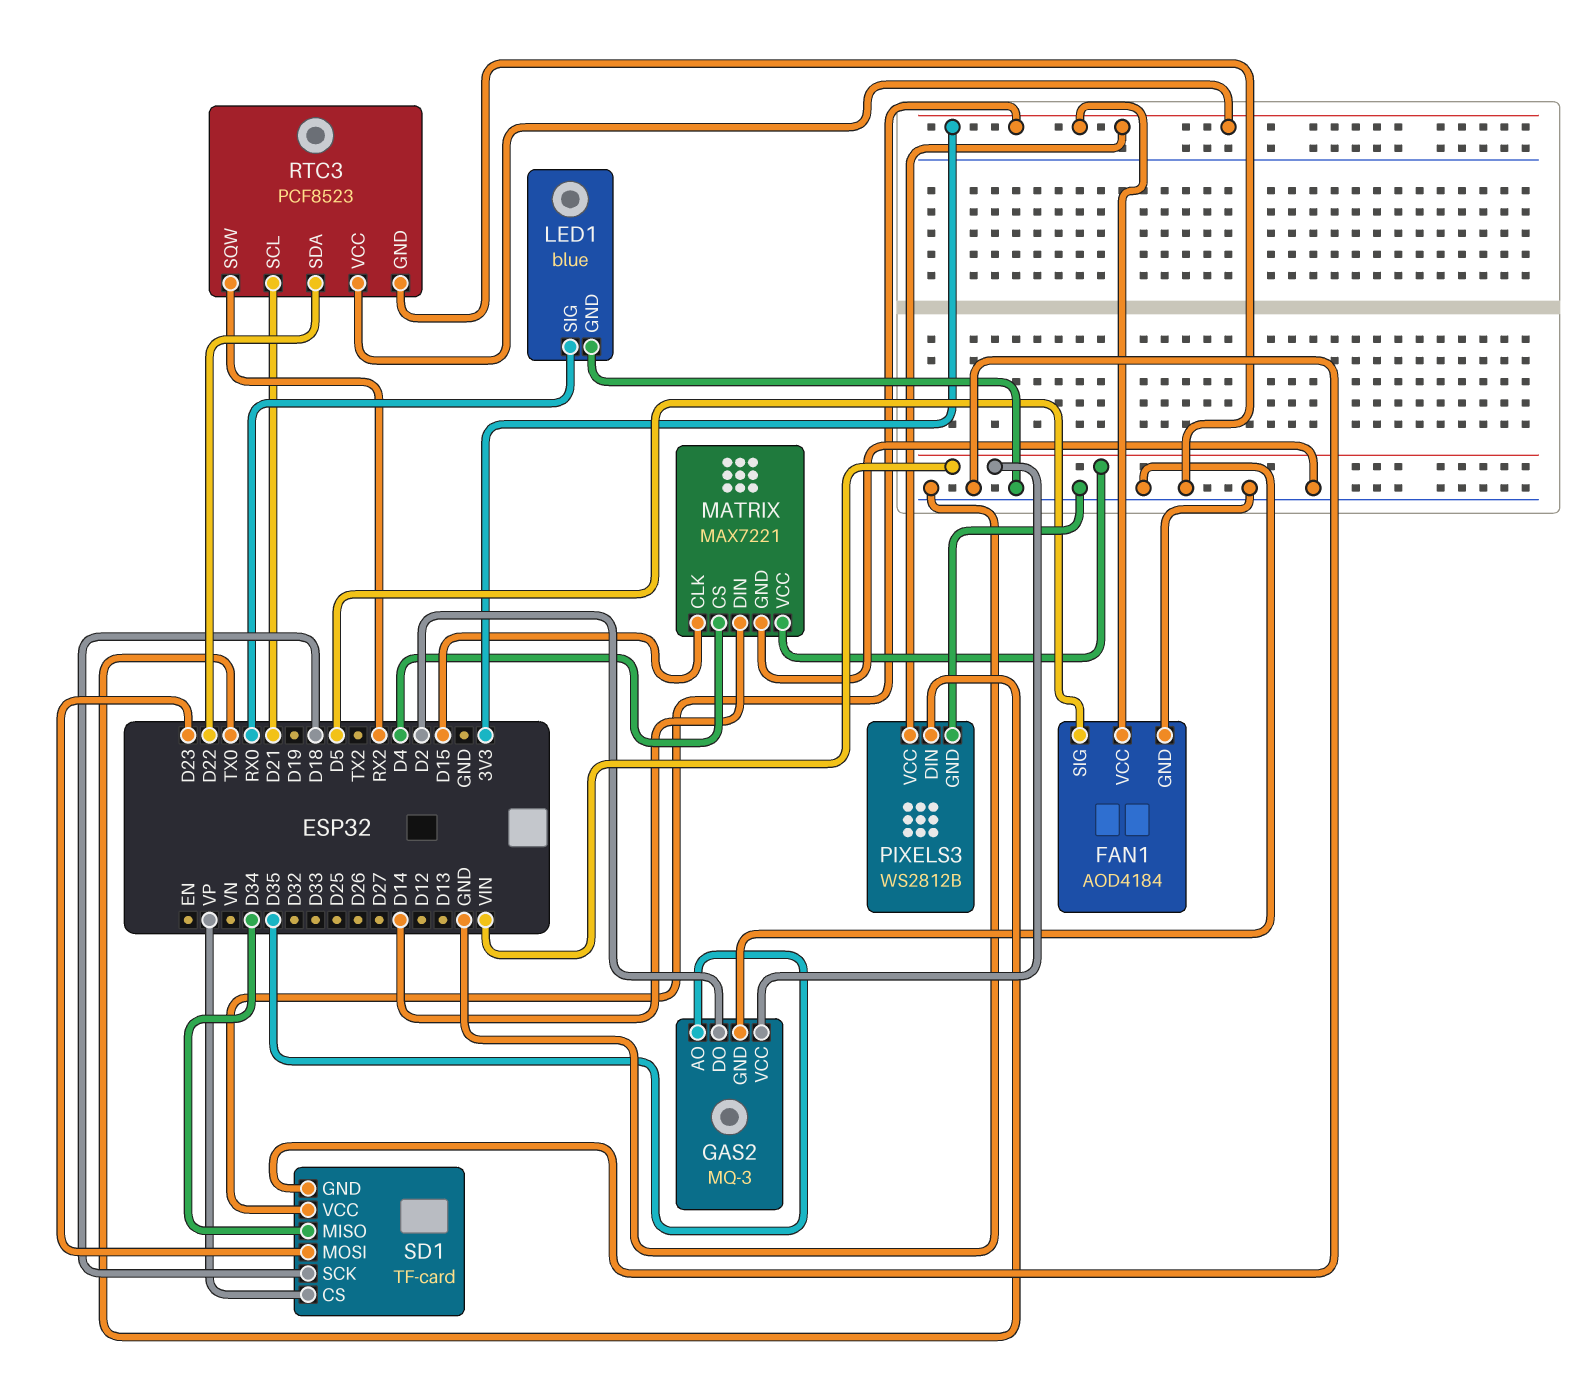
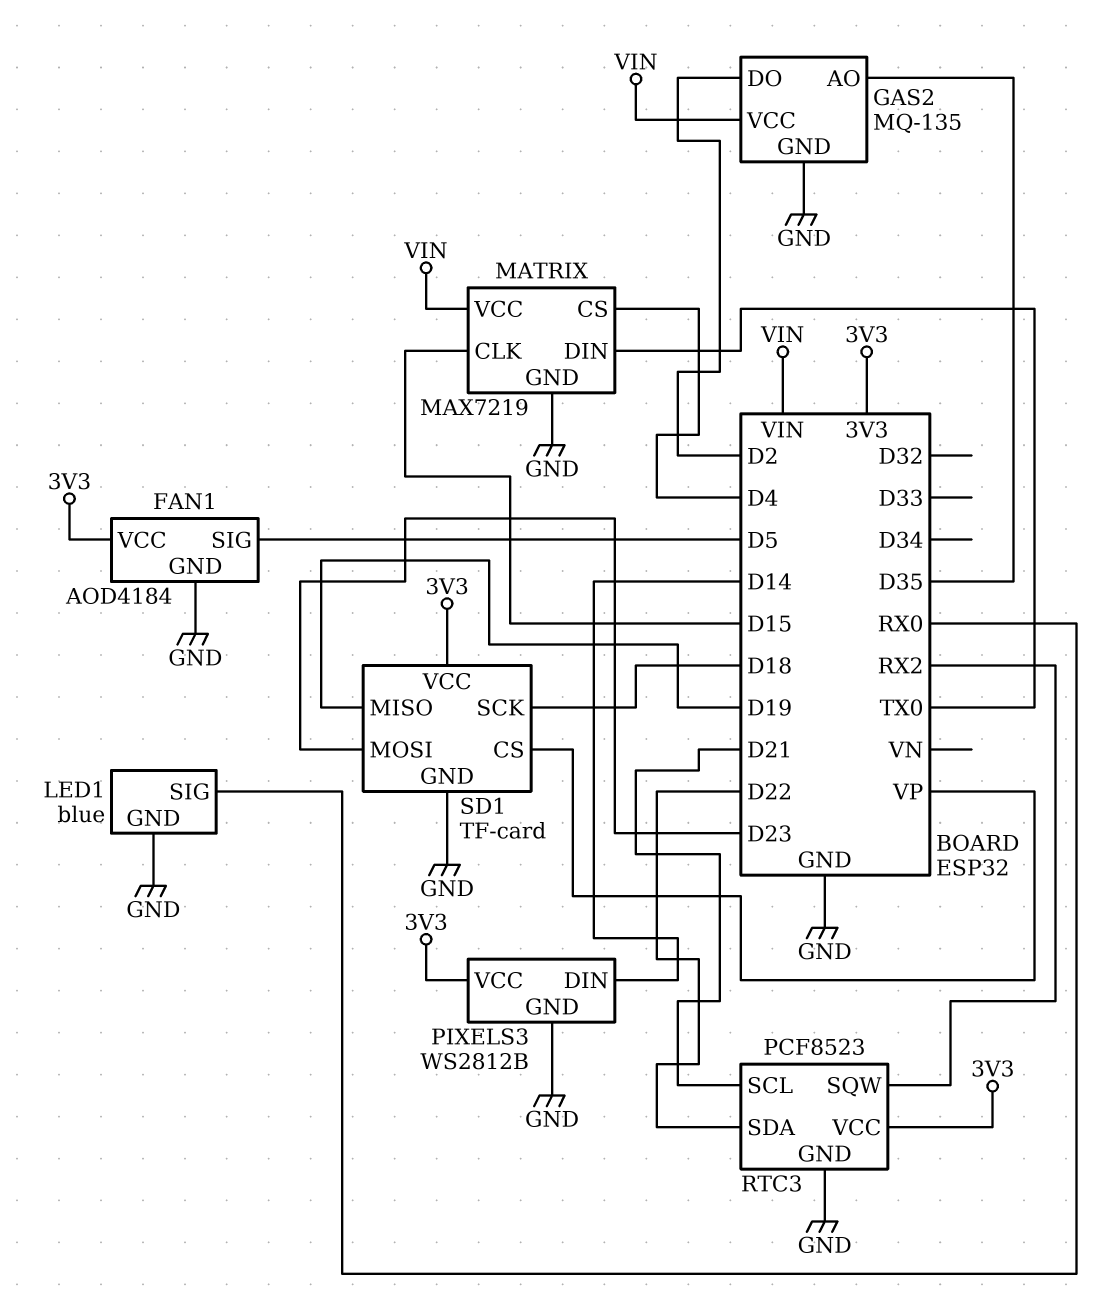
GAS2: MQ-3 -> MQ-135
MATRIX: MAX7221 -> MAX7219
MATRIX pin DIN: D14 -> TX0
PIXELS3 pin DIN: TX0 -> D14
SD1 pin MISO: D34 -> D19

